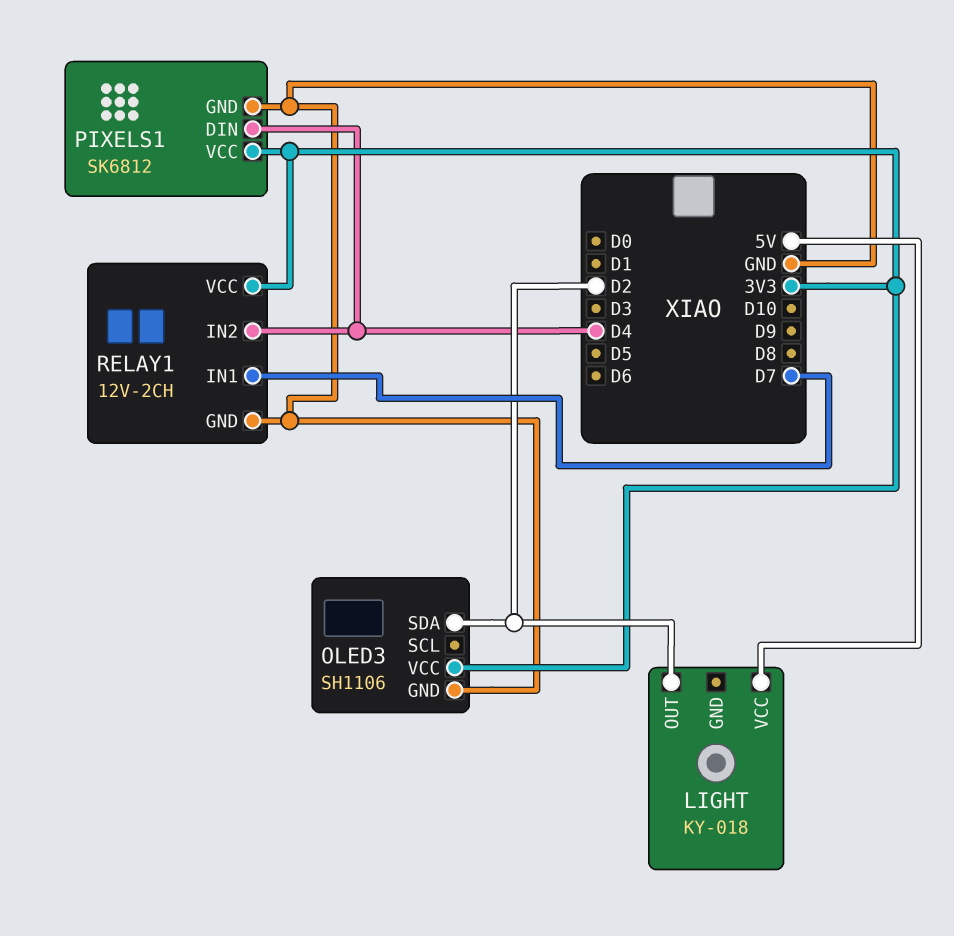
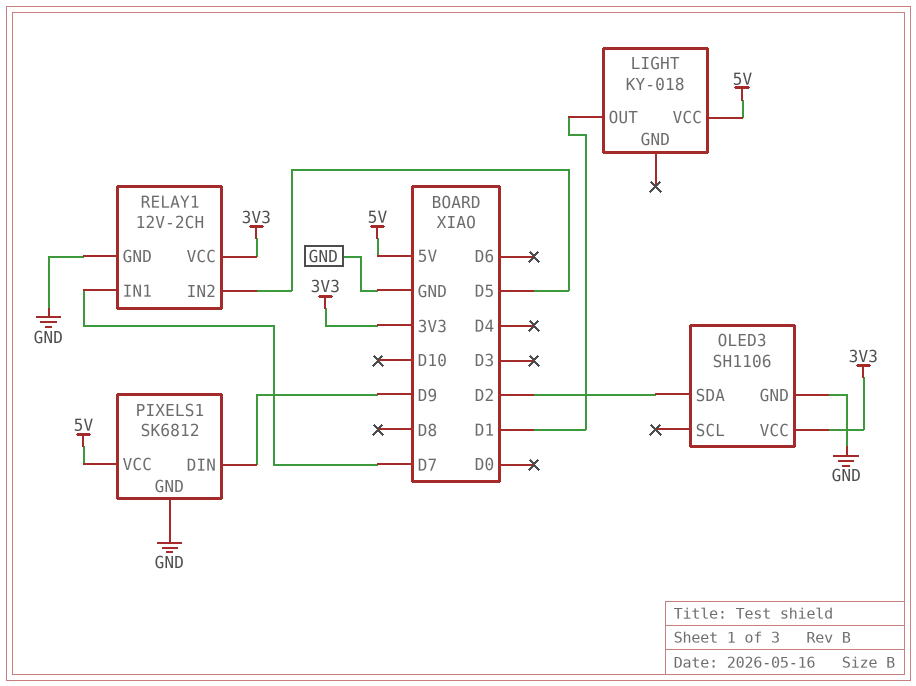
LIGHT pin OUT: D2 -> D1
PIXELS1 pin DIN: D4 -> D9
PIXELS1 pin VCC: 3V3 -> 5V
RELAY1 pin IN2: D4 -> D5

